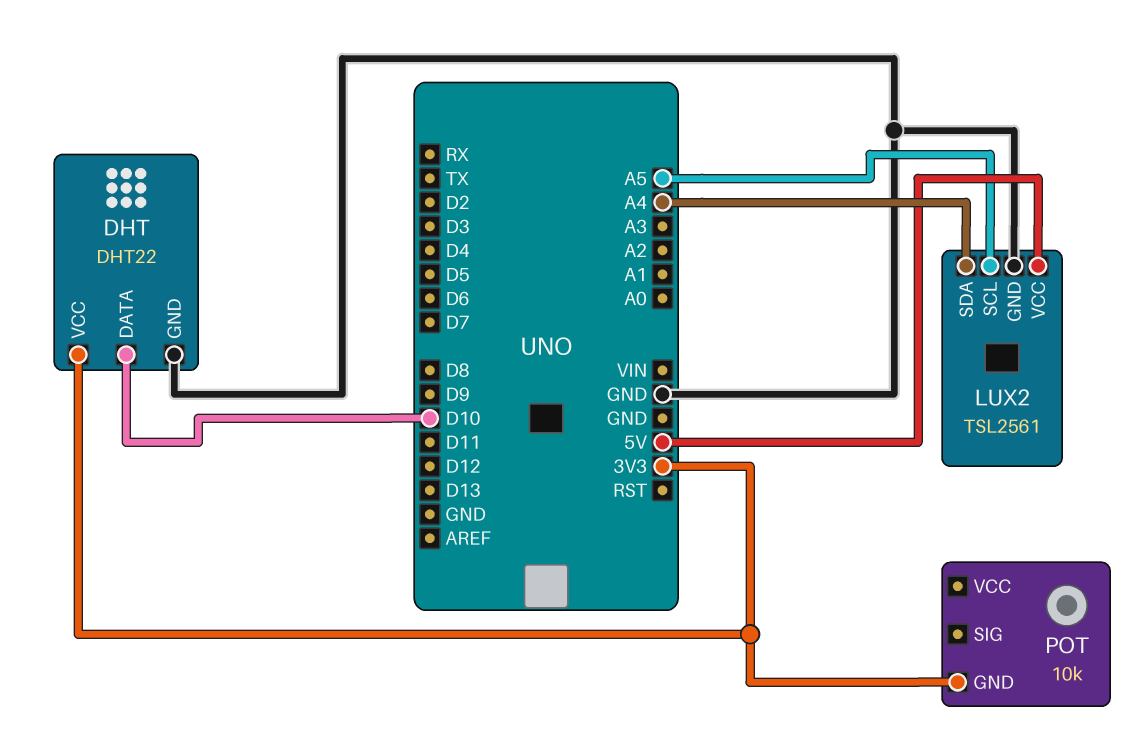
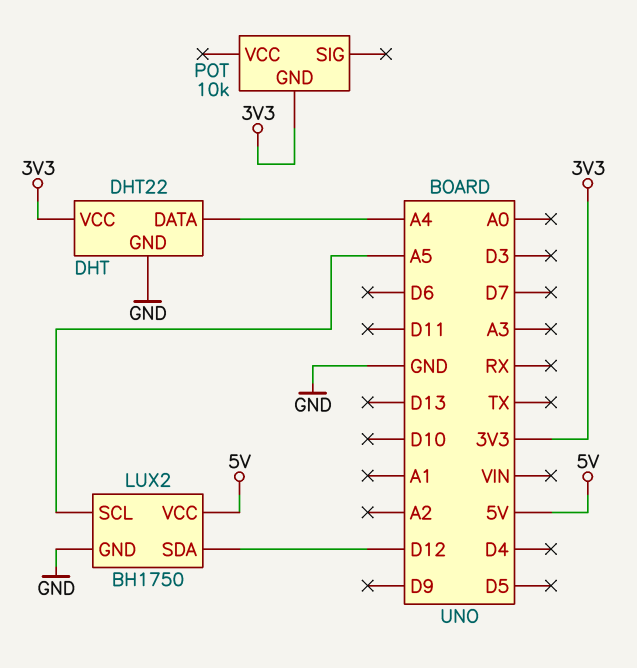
DHT pin DATA: D10 -> A4
LUX2: TSL2561 -> BH1750
LUX2 pin SDA: A4 -> D12

